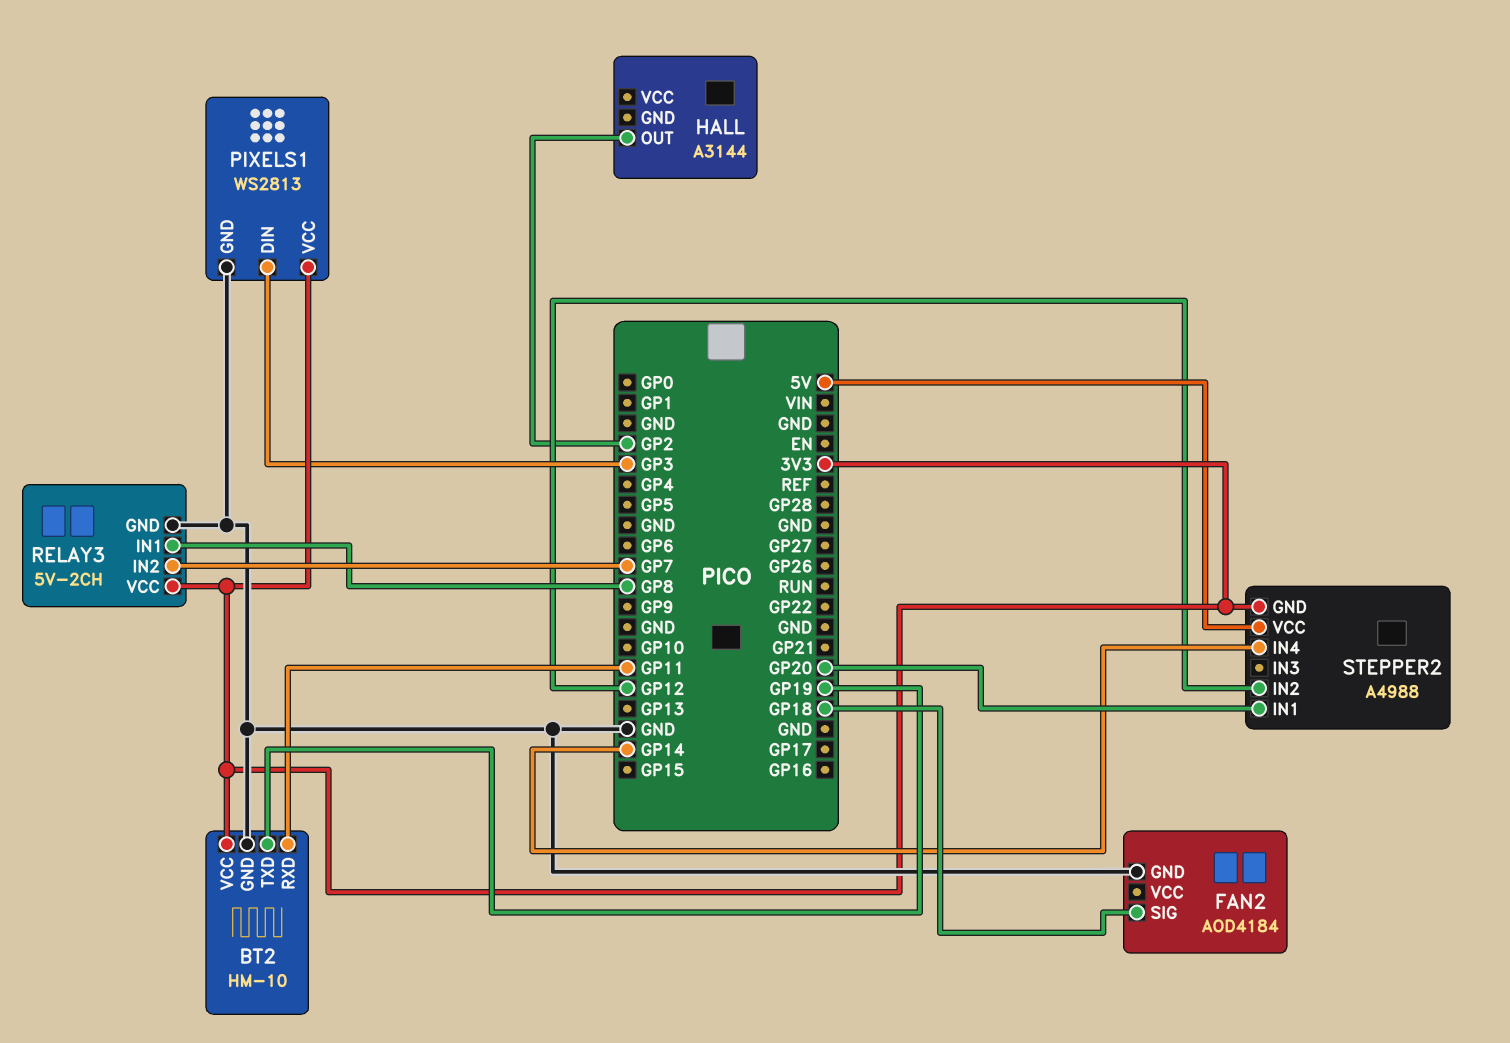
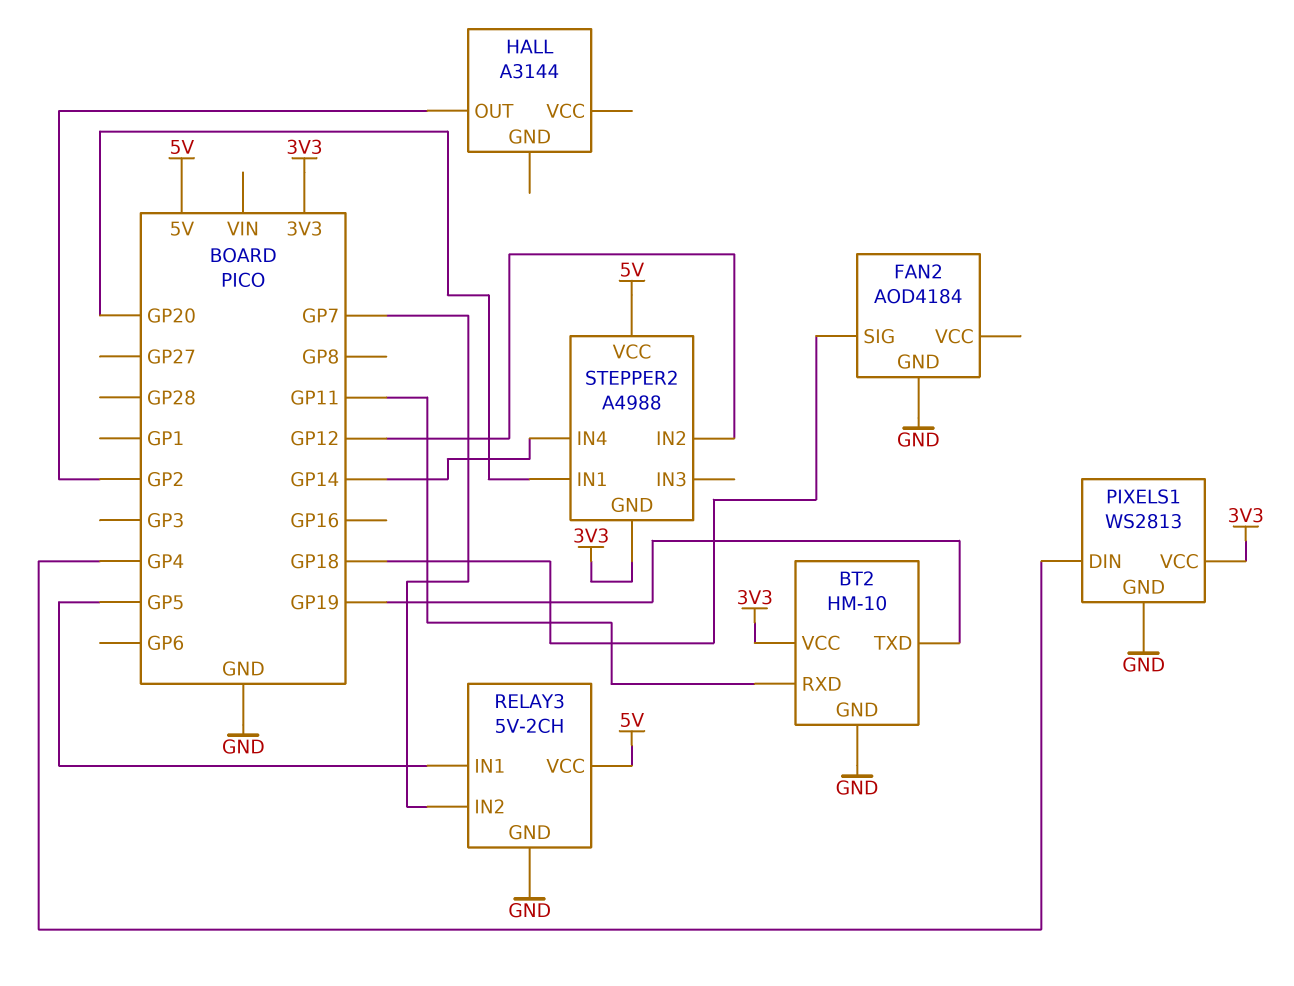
PIXELS1 pin DIN: GP3 -> GP4
RELAY3 pin IN1: GP8 -> GP5
RELAY3 pin VCC: 3V3 -> 5V

